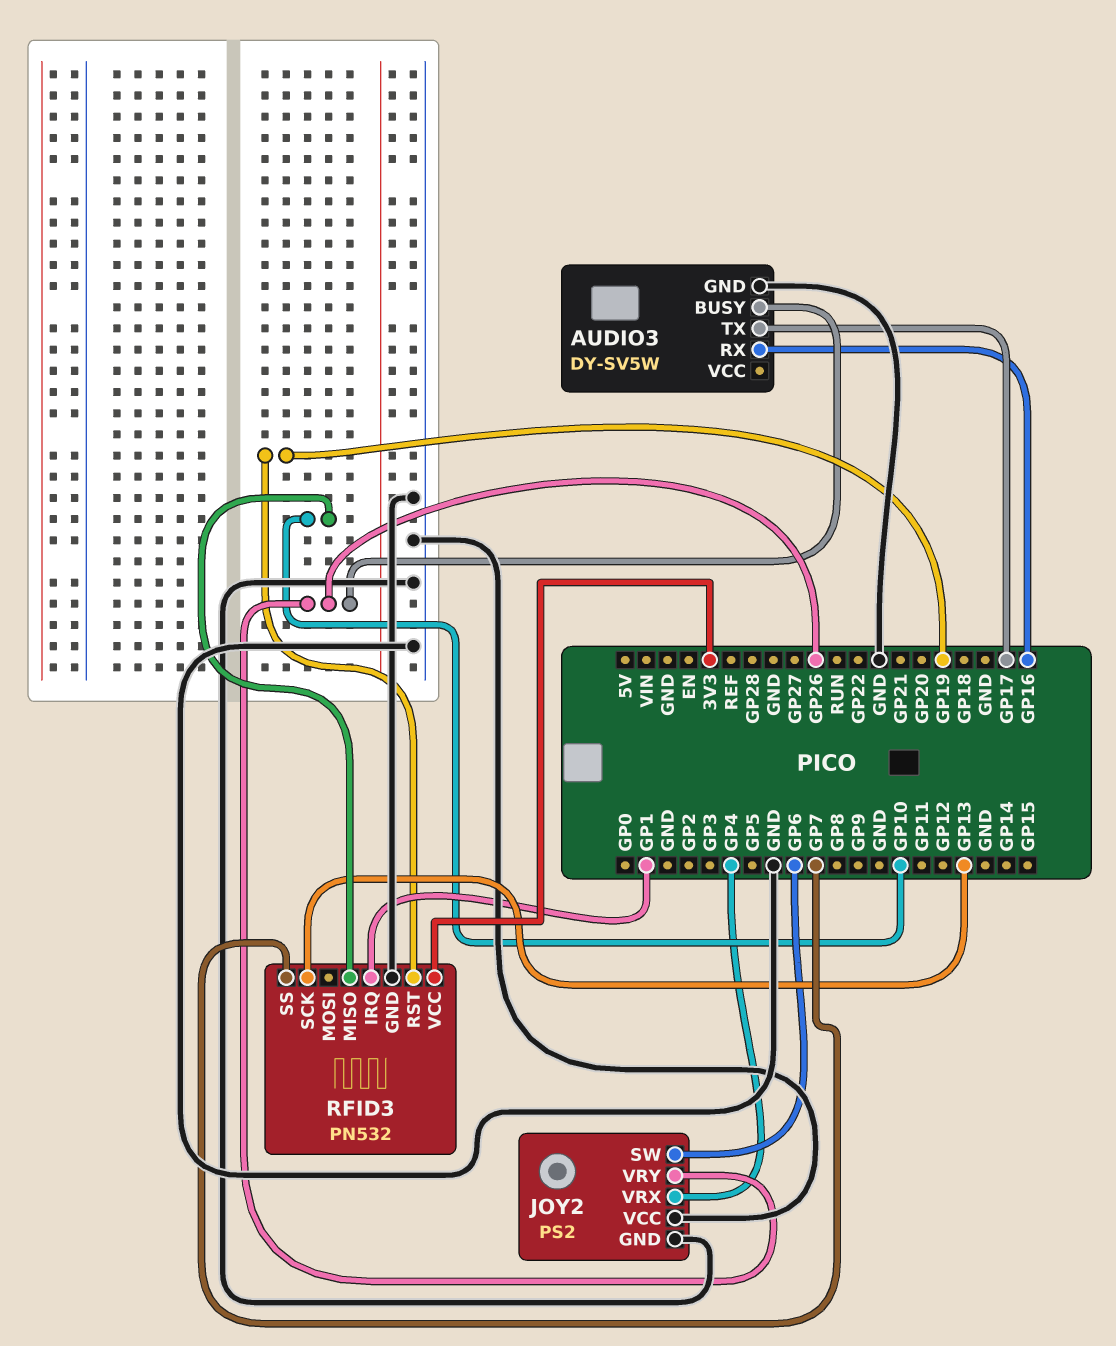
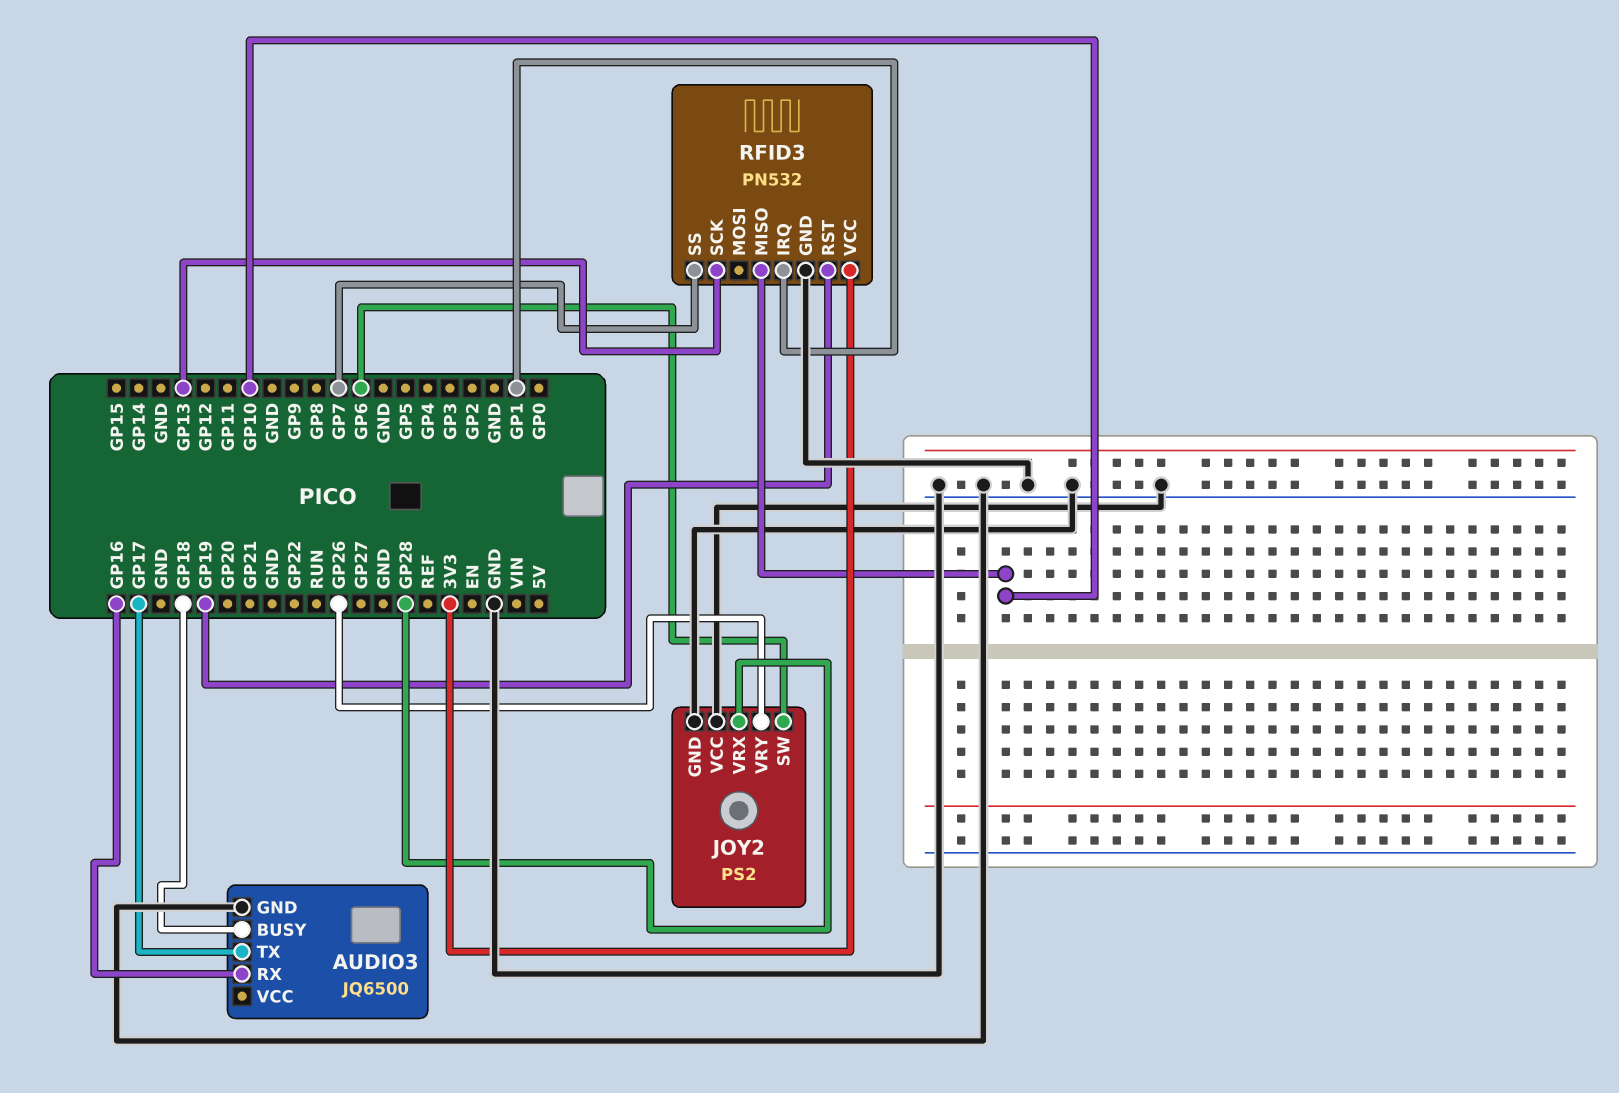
AUDIO3: DY-SV5W -> JQ6500
AUDIO3 pin BUSY: GP26 -> GP18
JOY2 pin VRX: GP4 -> GP28

